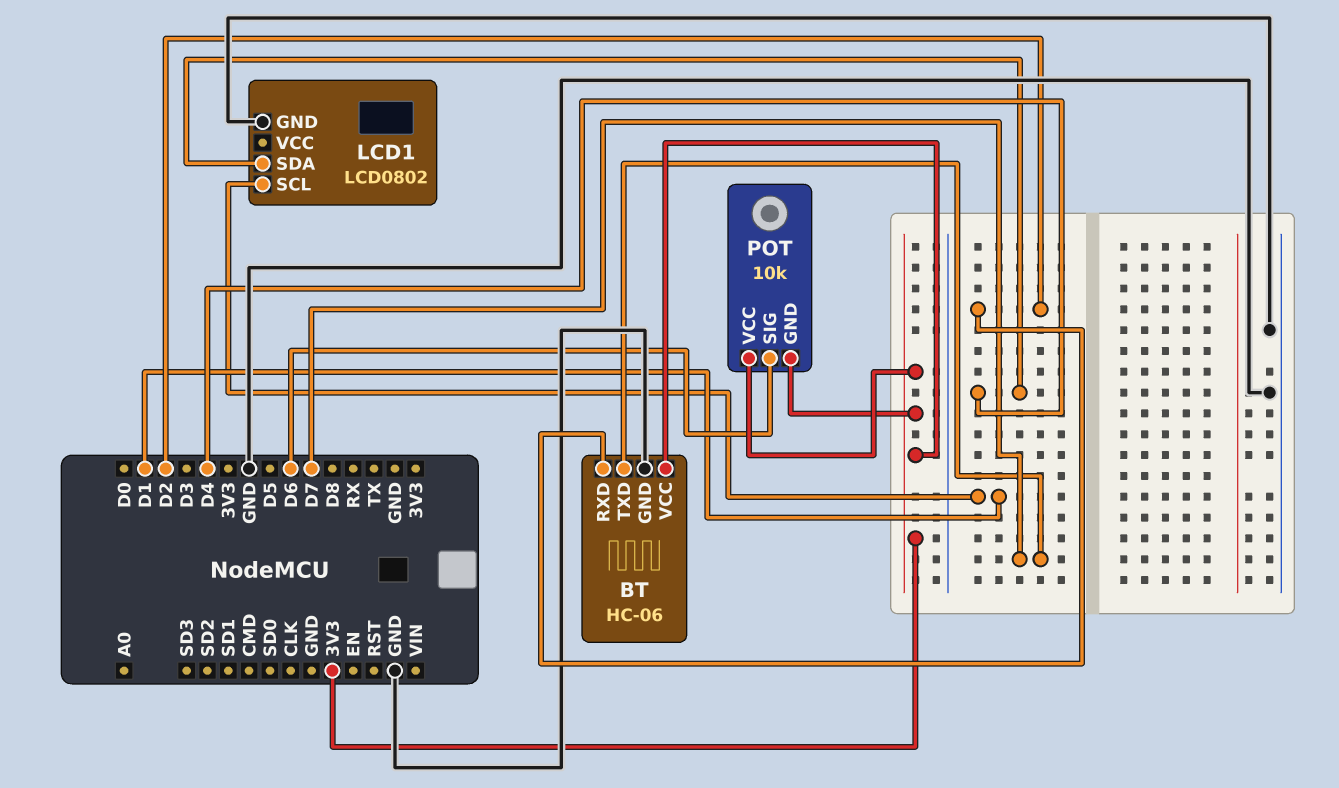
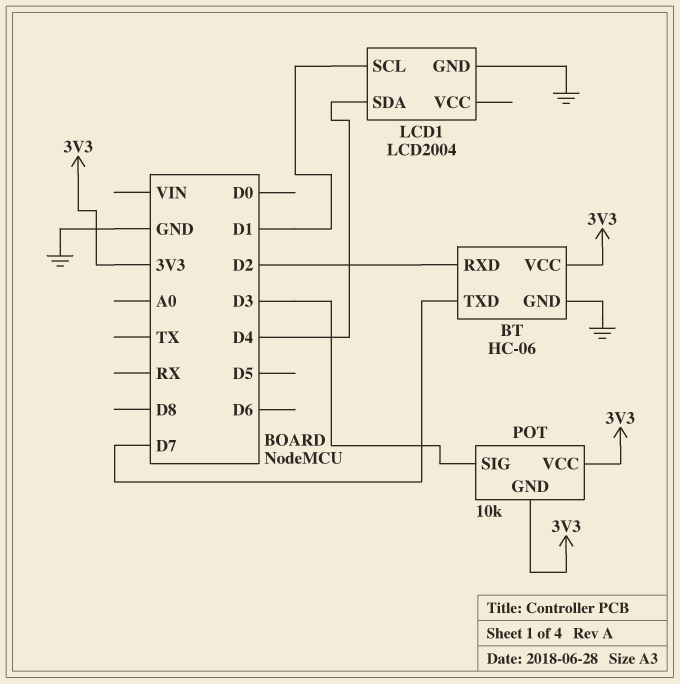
LCD1: LCD0802 -> LCD2004
POT pin SIG: D6 -> D3

